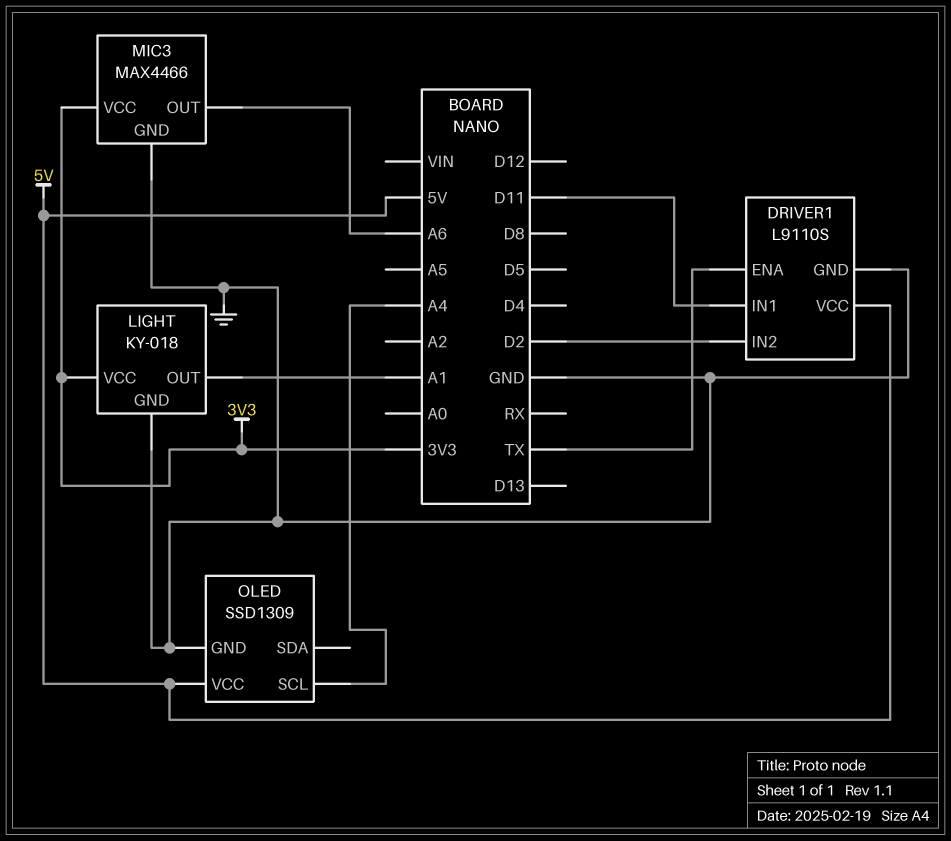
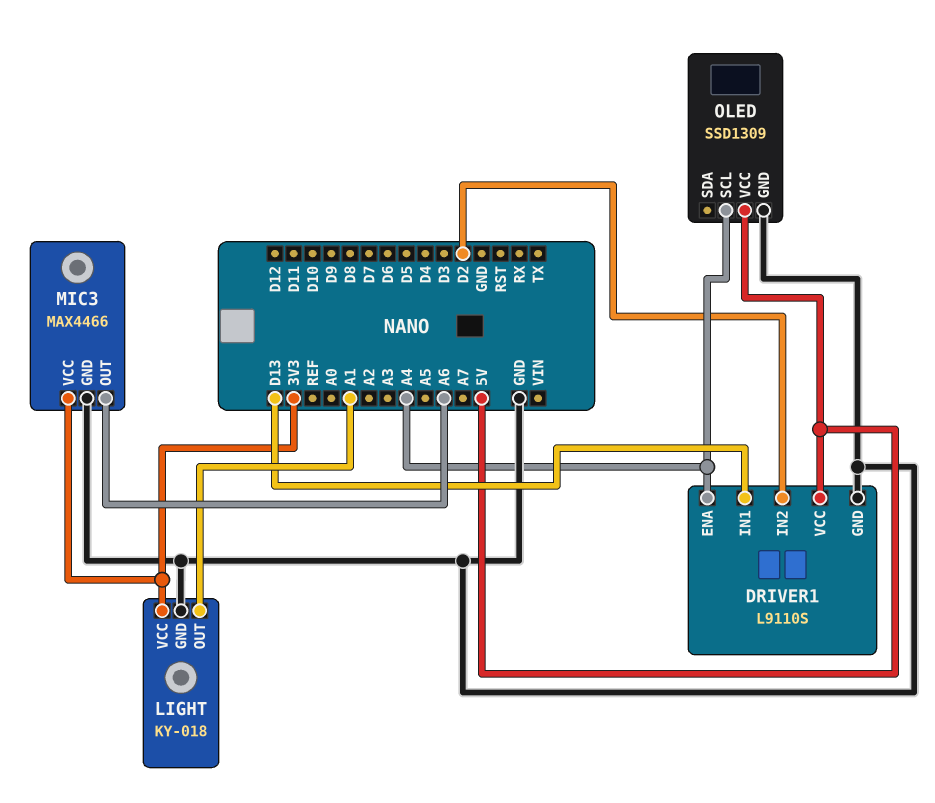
DRIVER1 pin ENA: TX -> A4
DRIVER1 pin IN1: D11 -> D13

